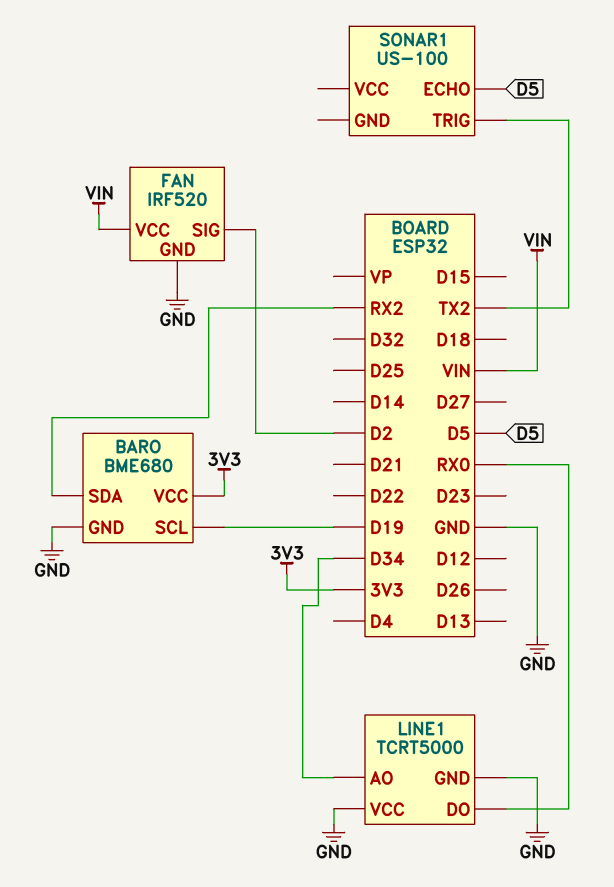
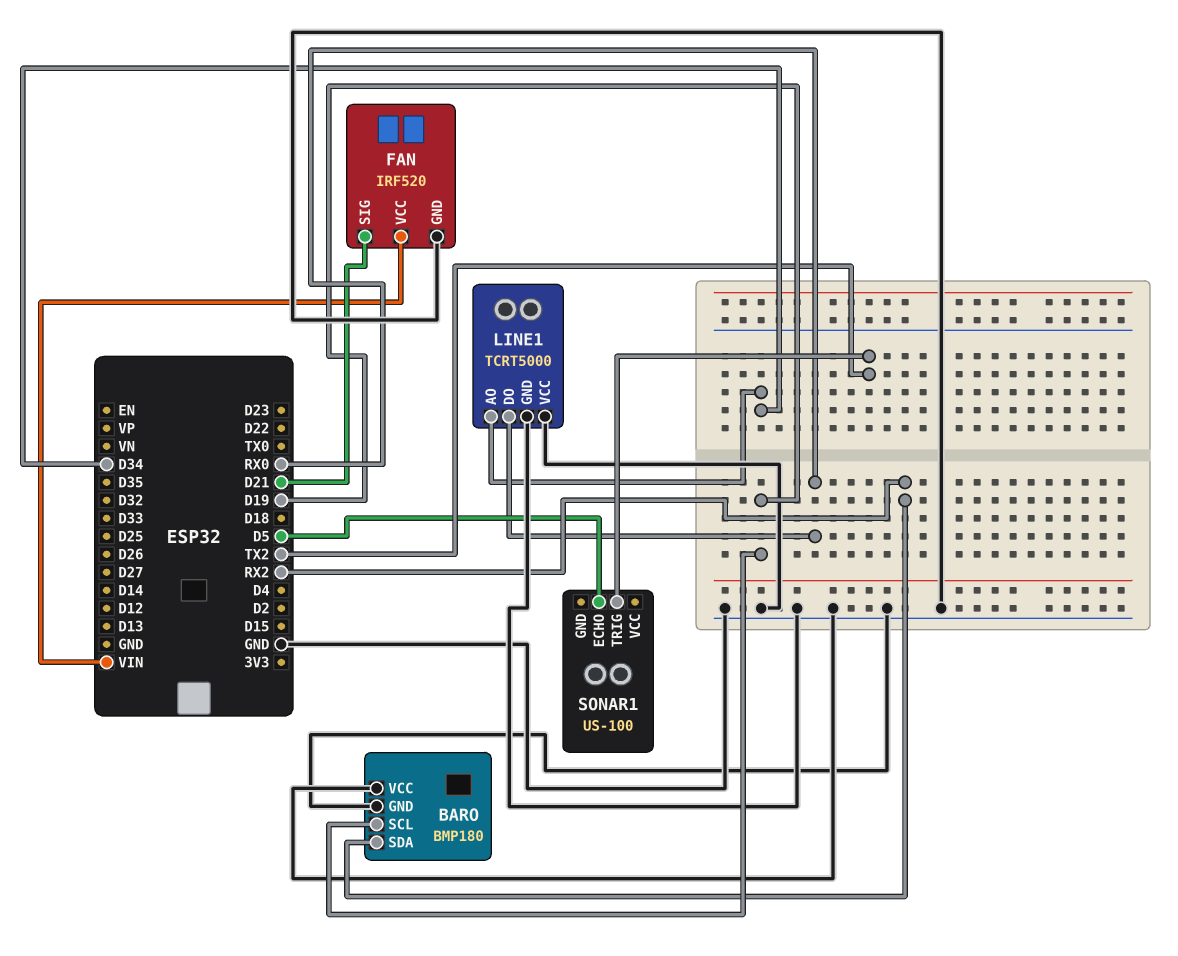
BARO: BME680 -> BMP180
BARO pin VCC: 3V3 -> GND
FAN pin SIG: D2 -> D21

